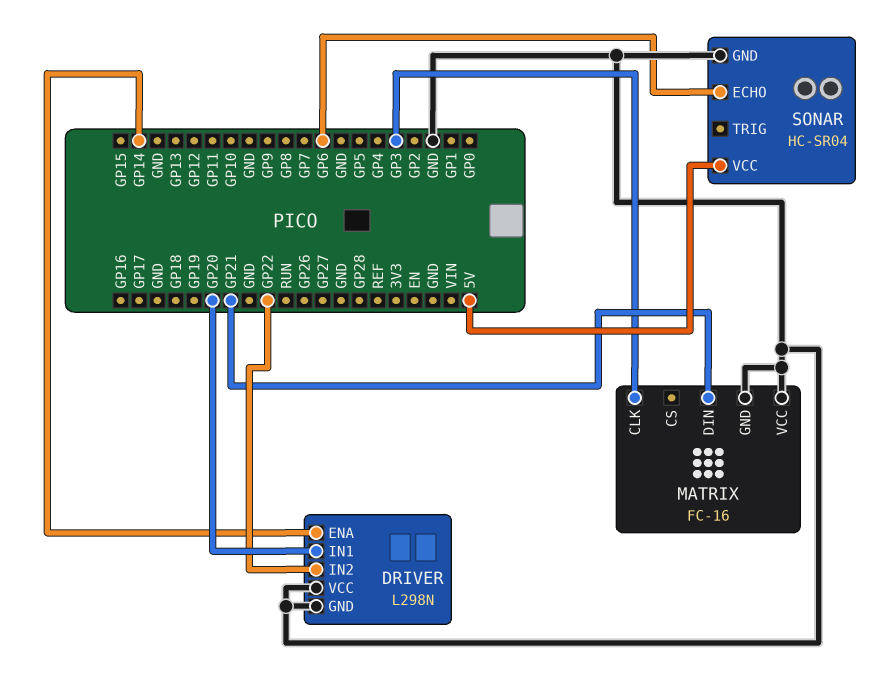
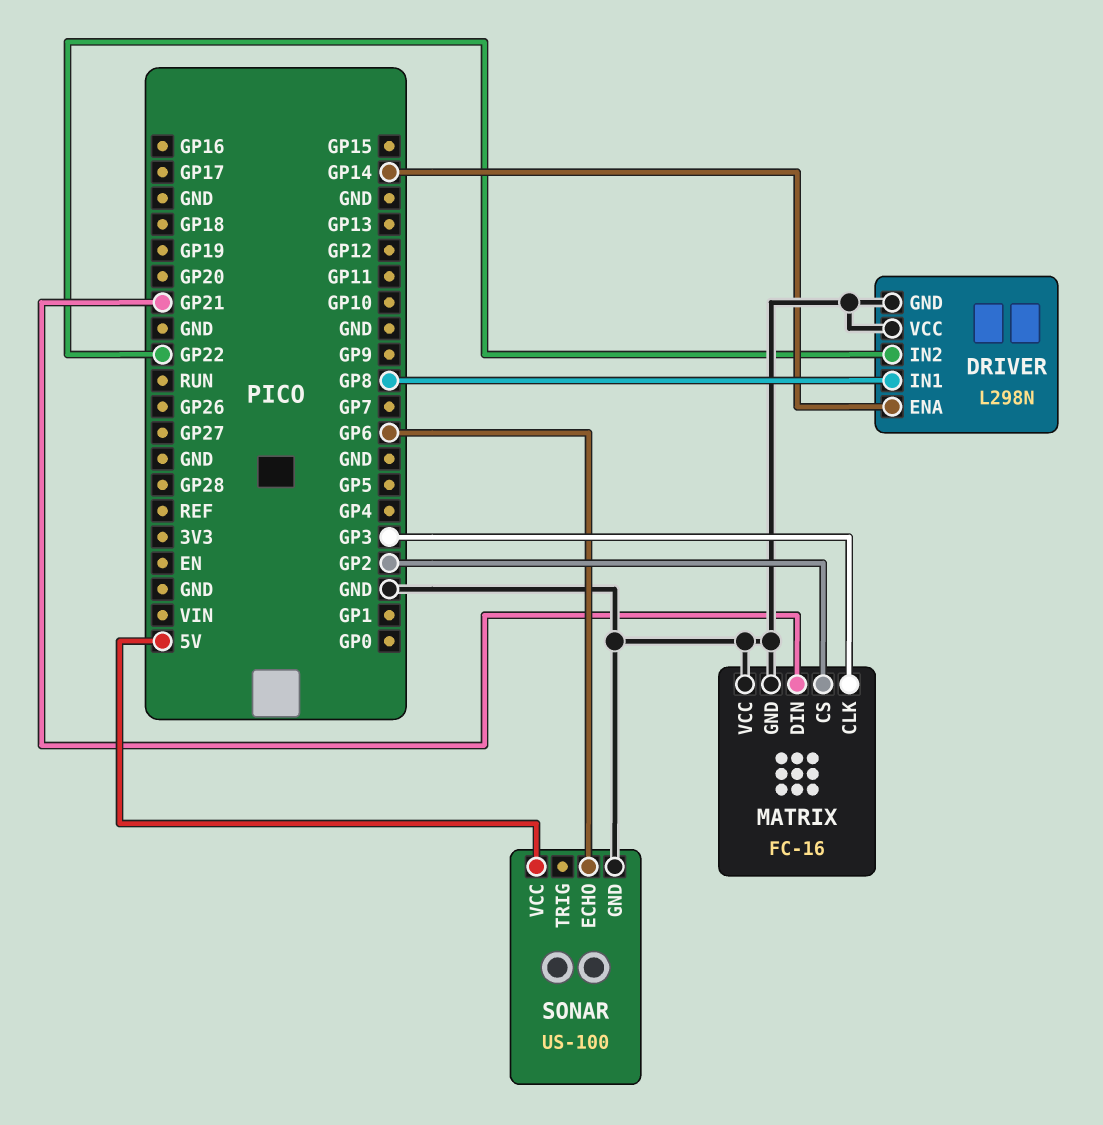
DRIVER pin IN1: GP20 -> GP8
MATRIX pin CS: none -> GP2
SONAR: HC-SR04 -> US-100

